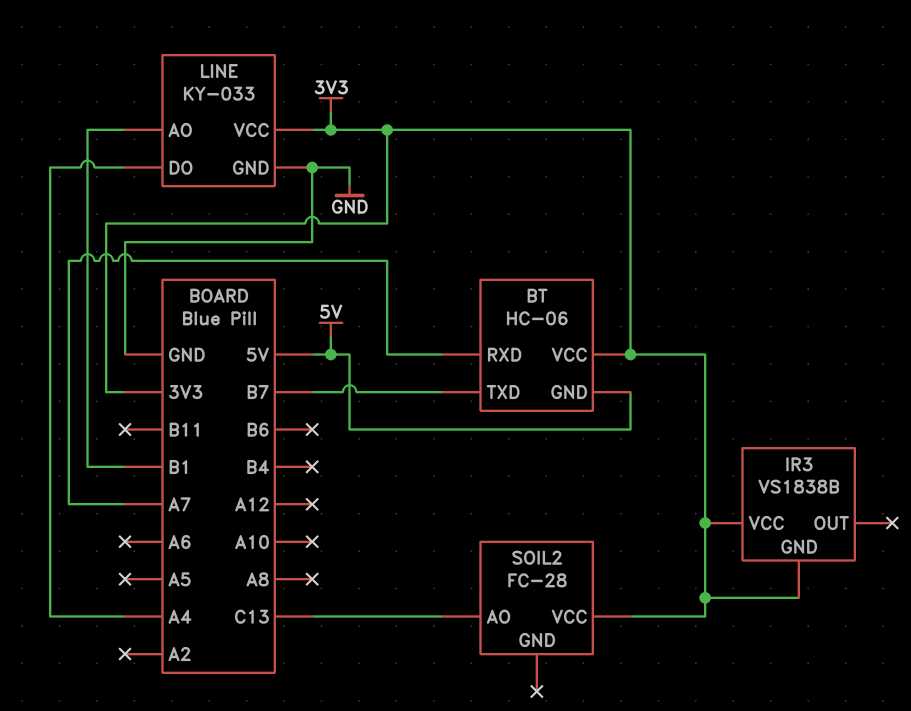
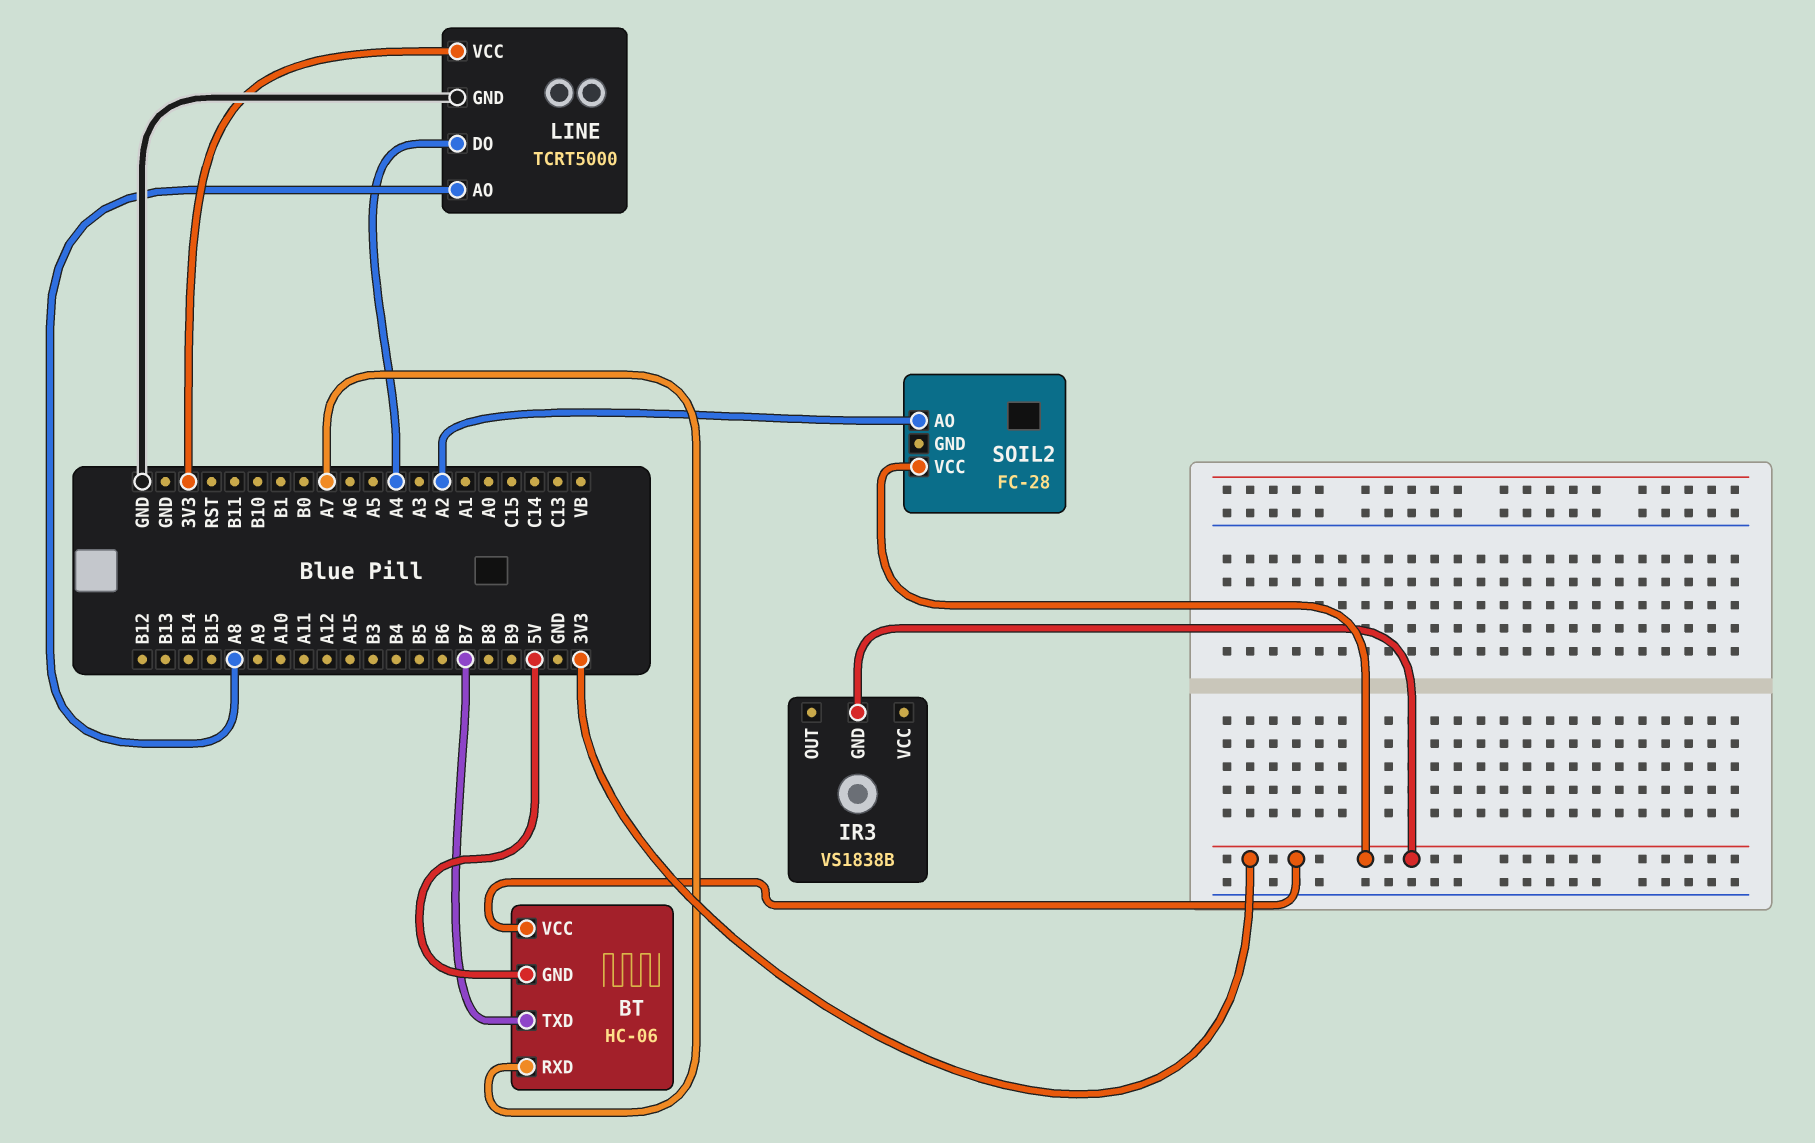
IR3 pin VCC: 3V3 -> none
LINE: KY-033 -> TCRT5000
LINE pin AO: B1 -> A8
SOIL2 pin AO: C13 -> A2

